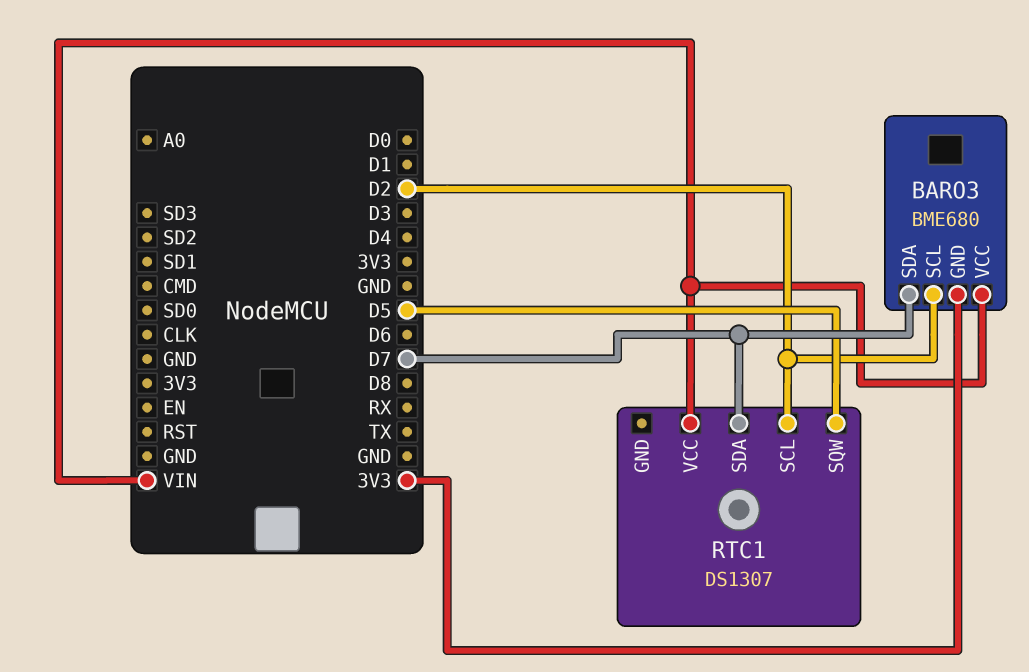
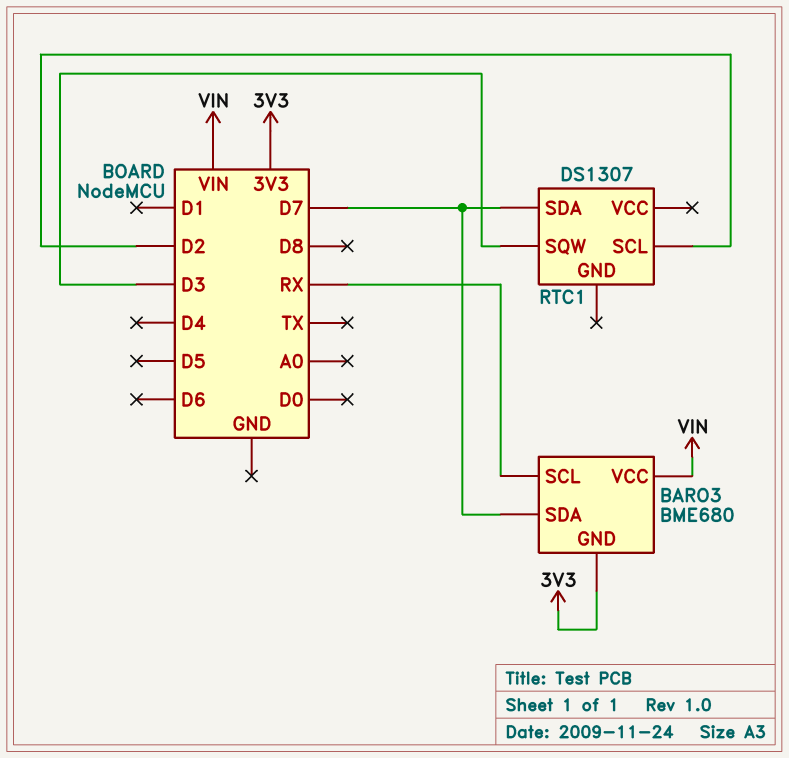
BARO3 pin SCL: D2 -> RX
RTC1 pin SQW: D5 -> D3
RTC1 pin VCC: VIN -> none

